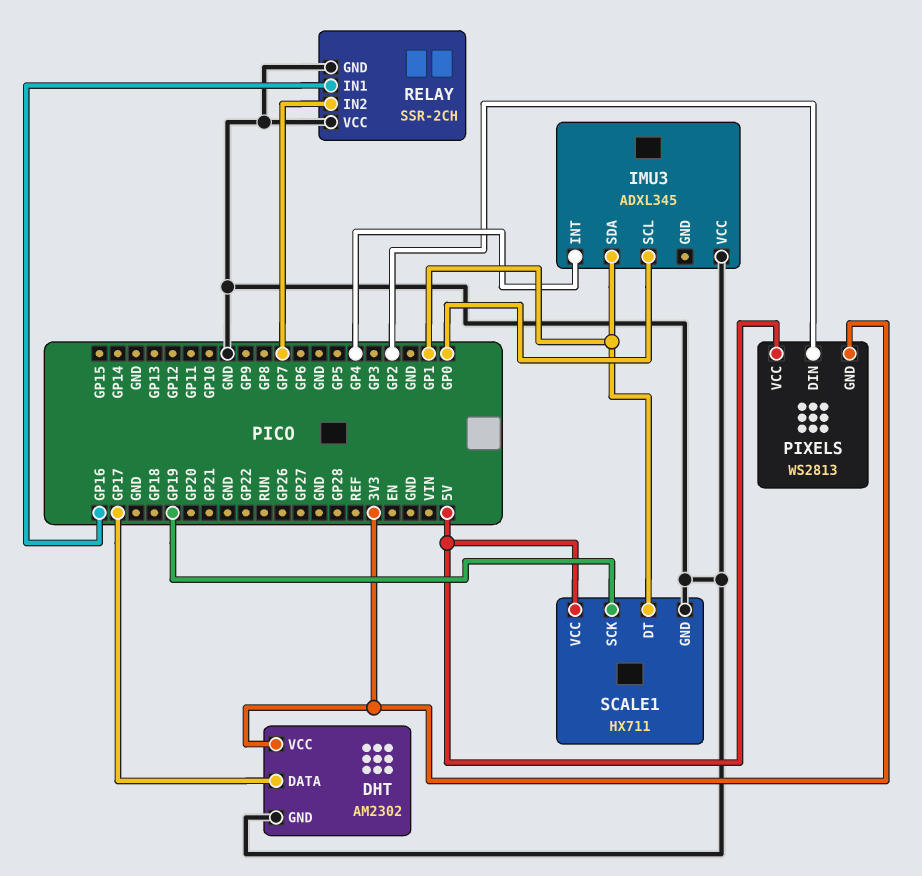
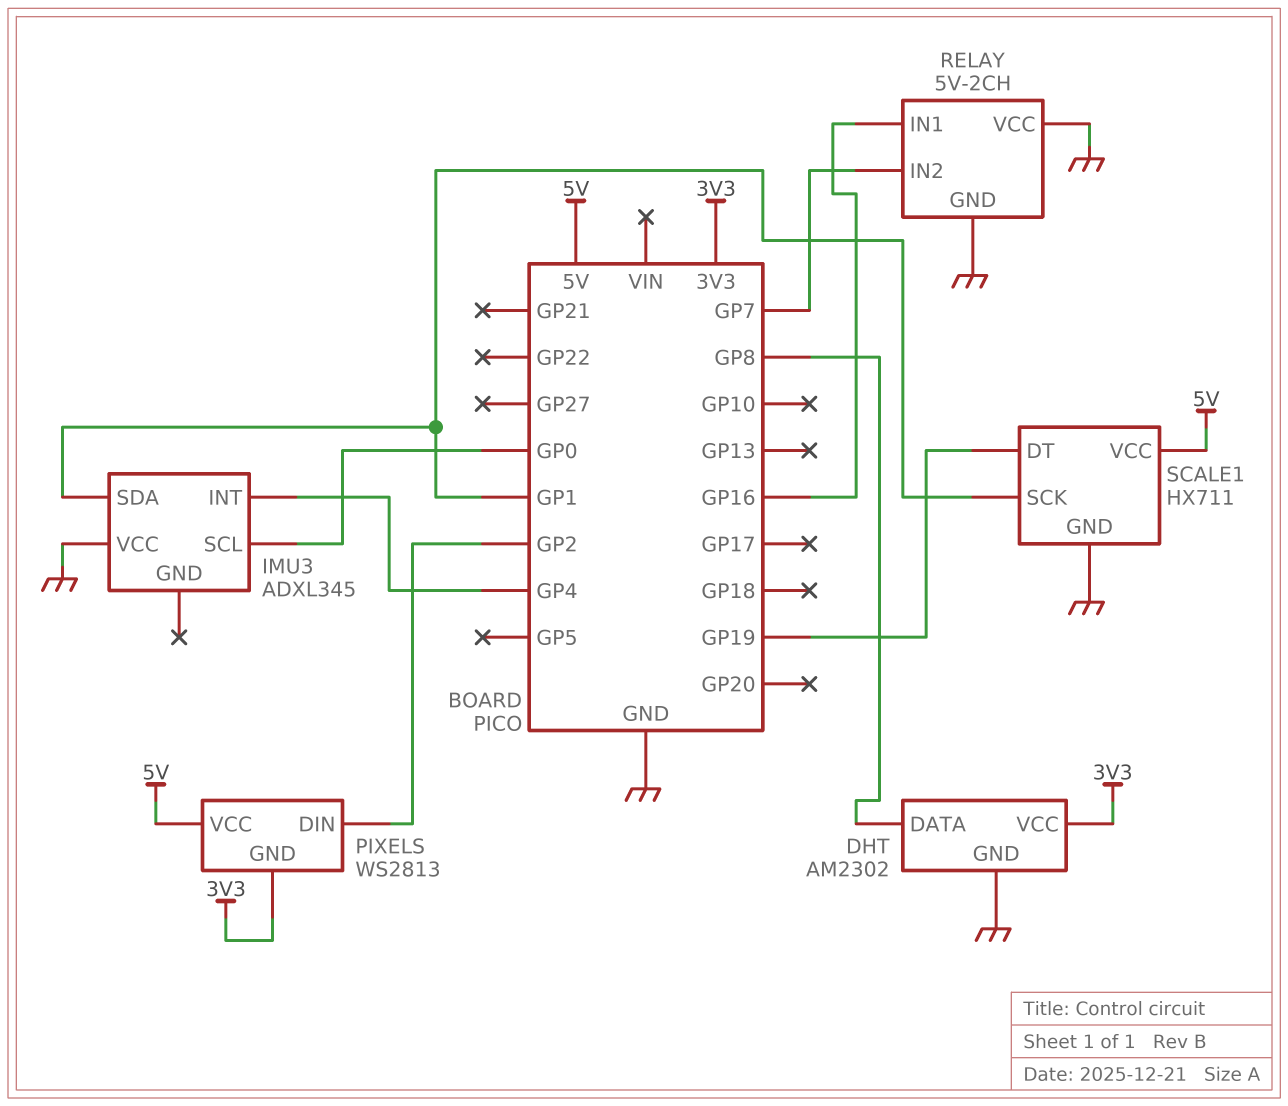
DHT pin DATA: GP17 -> GP8
RELAY: SSR-2CH -> 5V-2CH
SCALE1 pin DT: GP1 -> GP19
SCALE1 pin SCK: GP19 -> GP1

